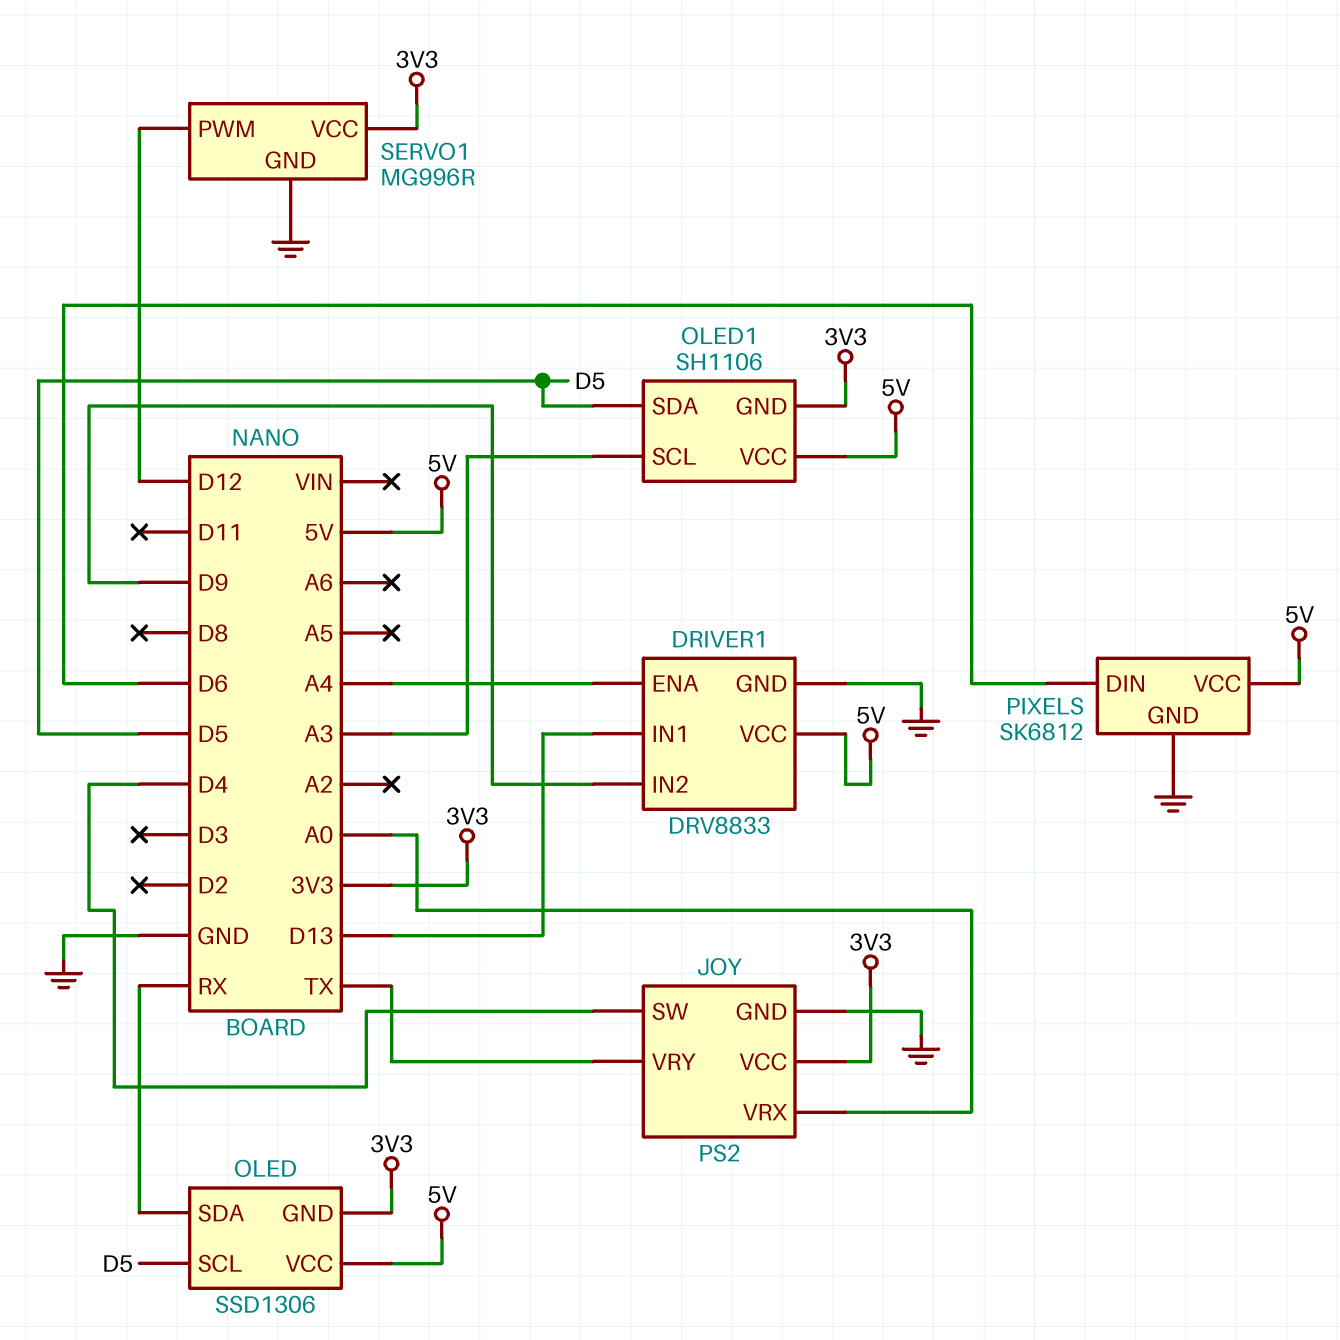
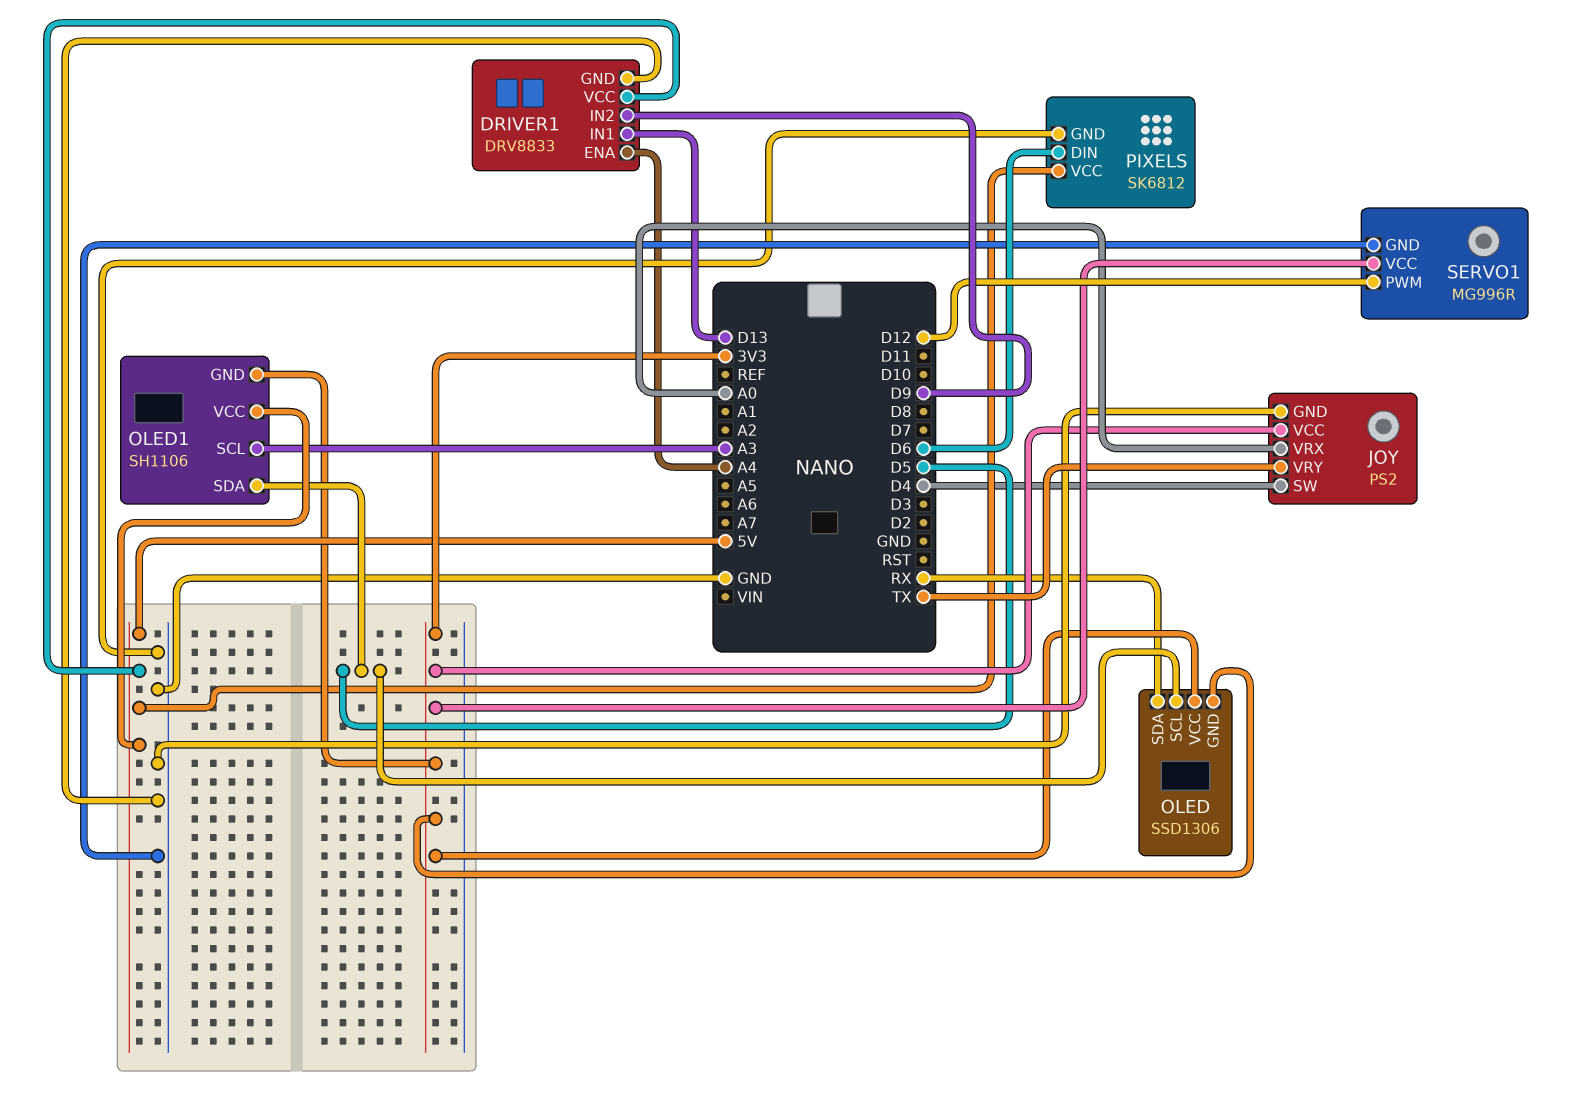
OLED pin VCC: 5V -> 3V3

